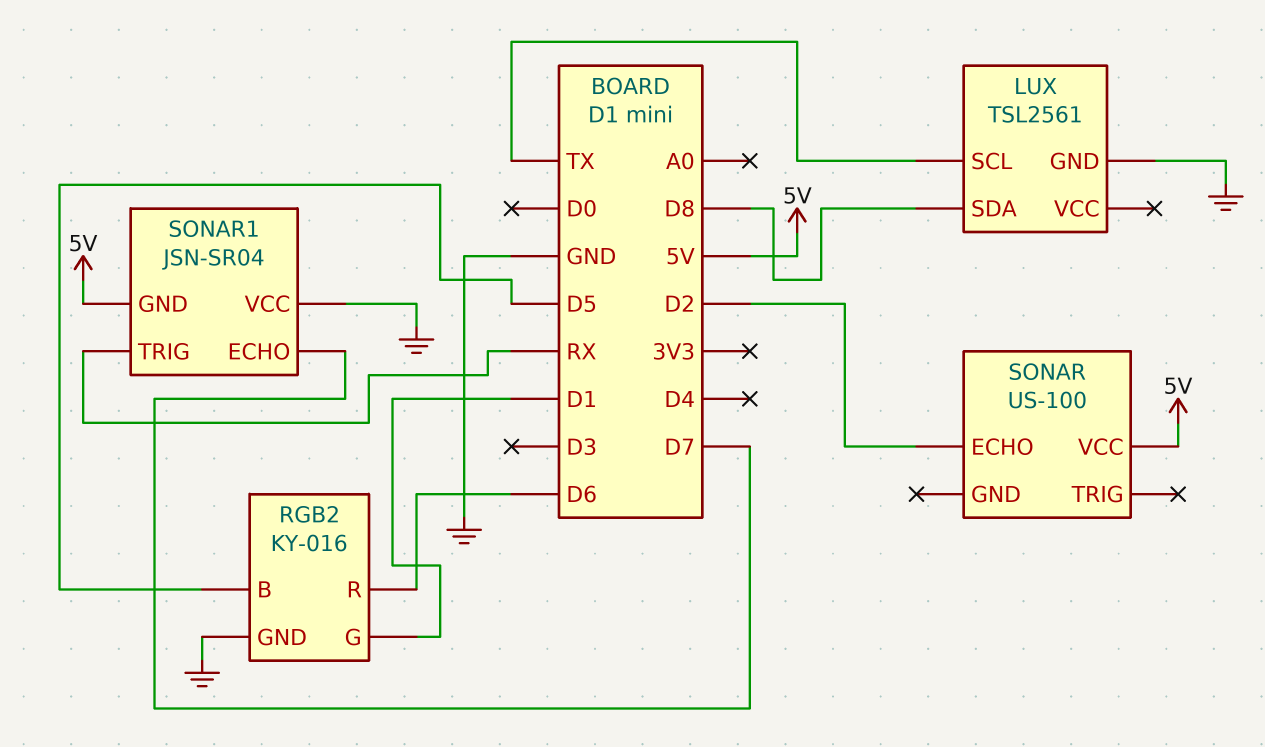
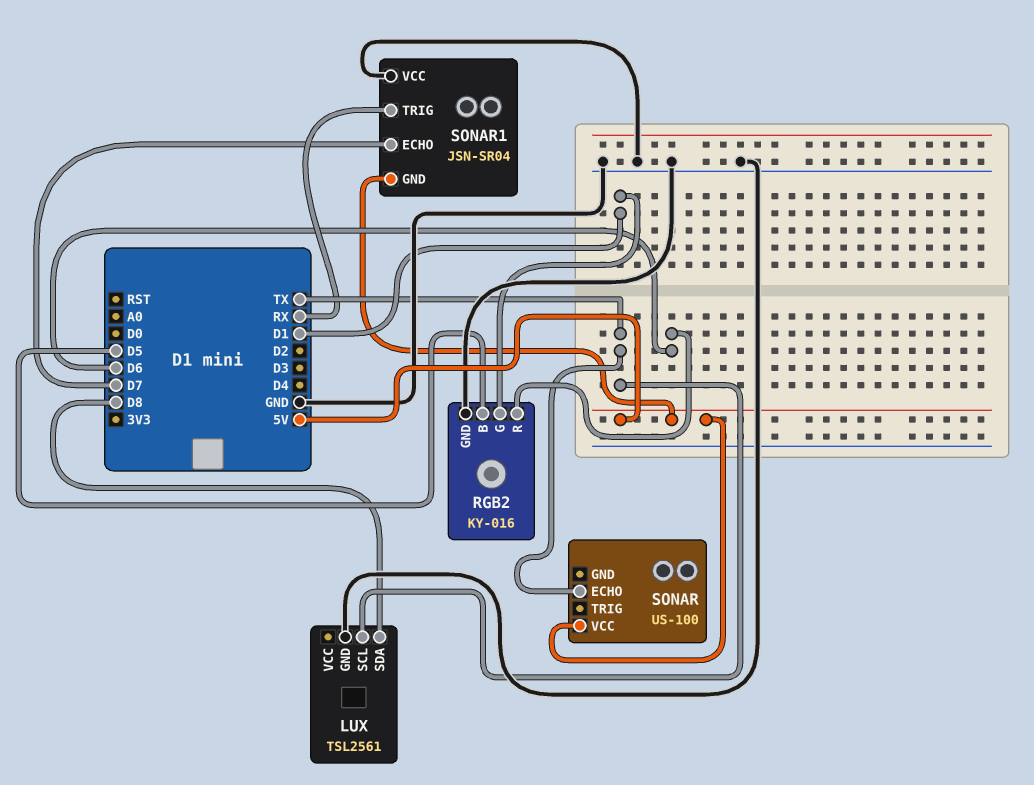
SONAR pin ECHO: D2 -> TX

